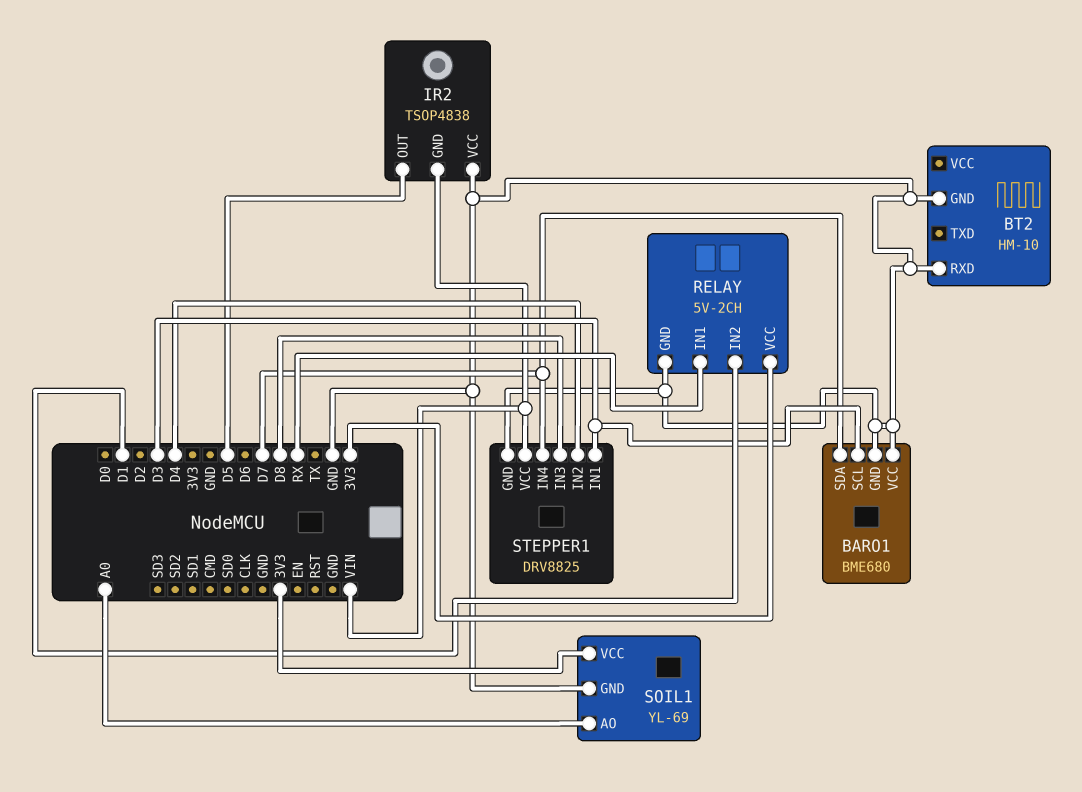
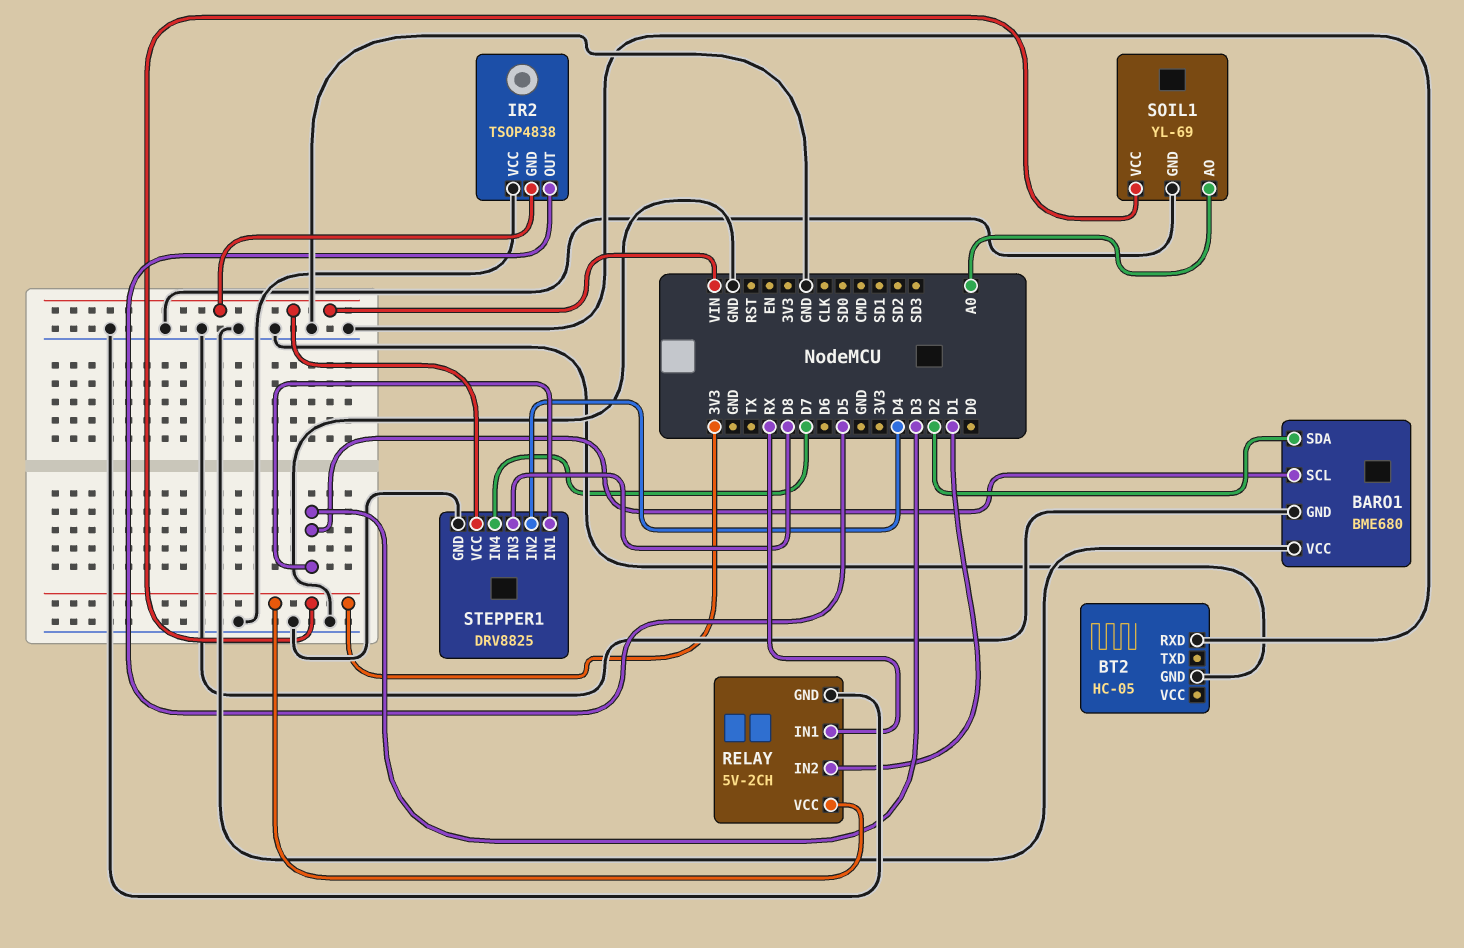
BARO1 pin SDA: D7 -> D2
BT2: HM-10 -> HC-05

